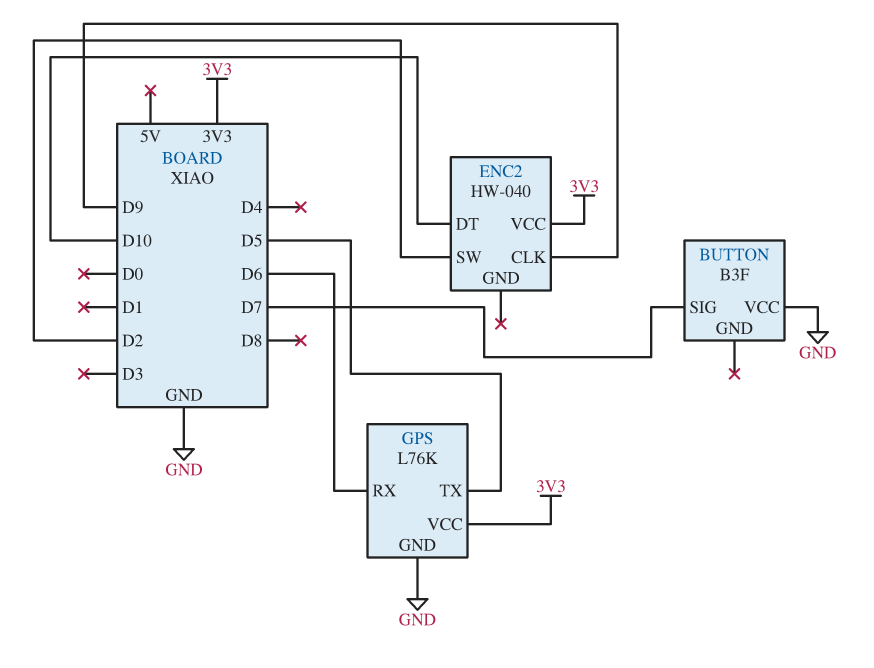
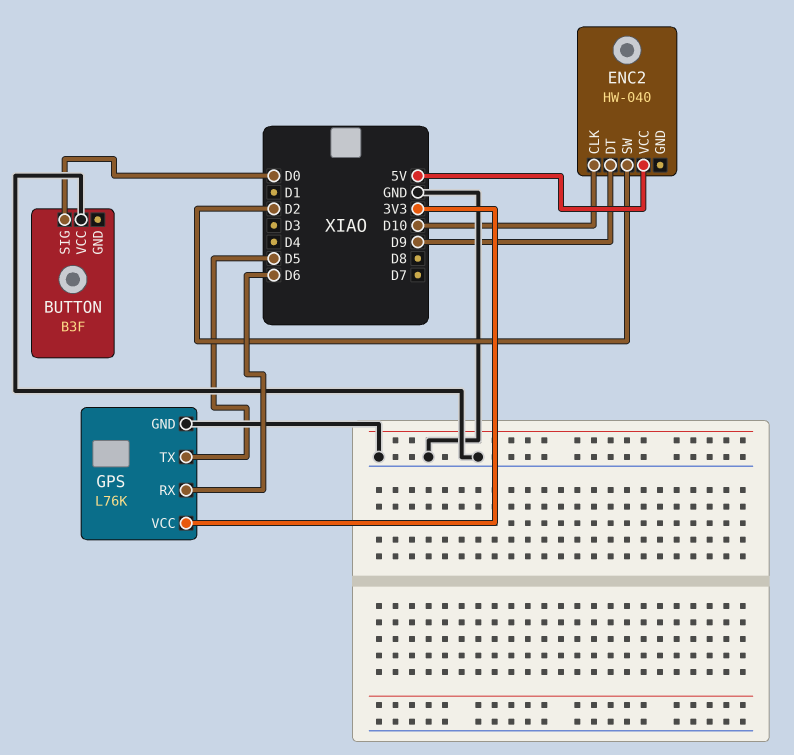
BUTTON pin SIG: D7 -> D0
ENC2 pin CLK: D9 -> D10
ENC2 pin DT: D10 -> D9
ENC2 pin VCC: 3V3 -> 5V

